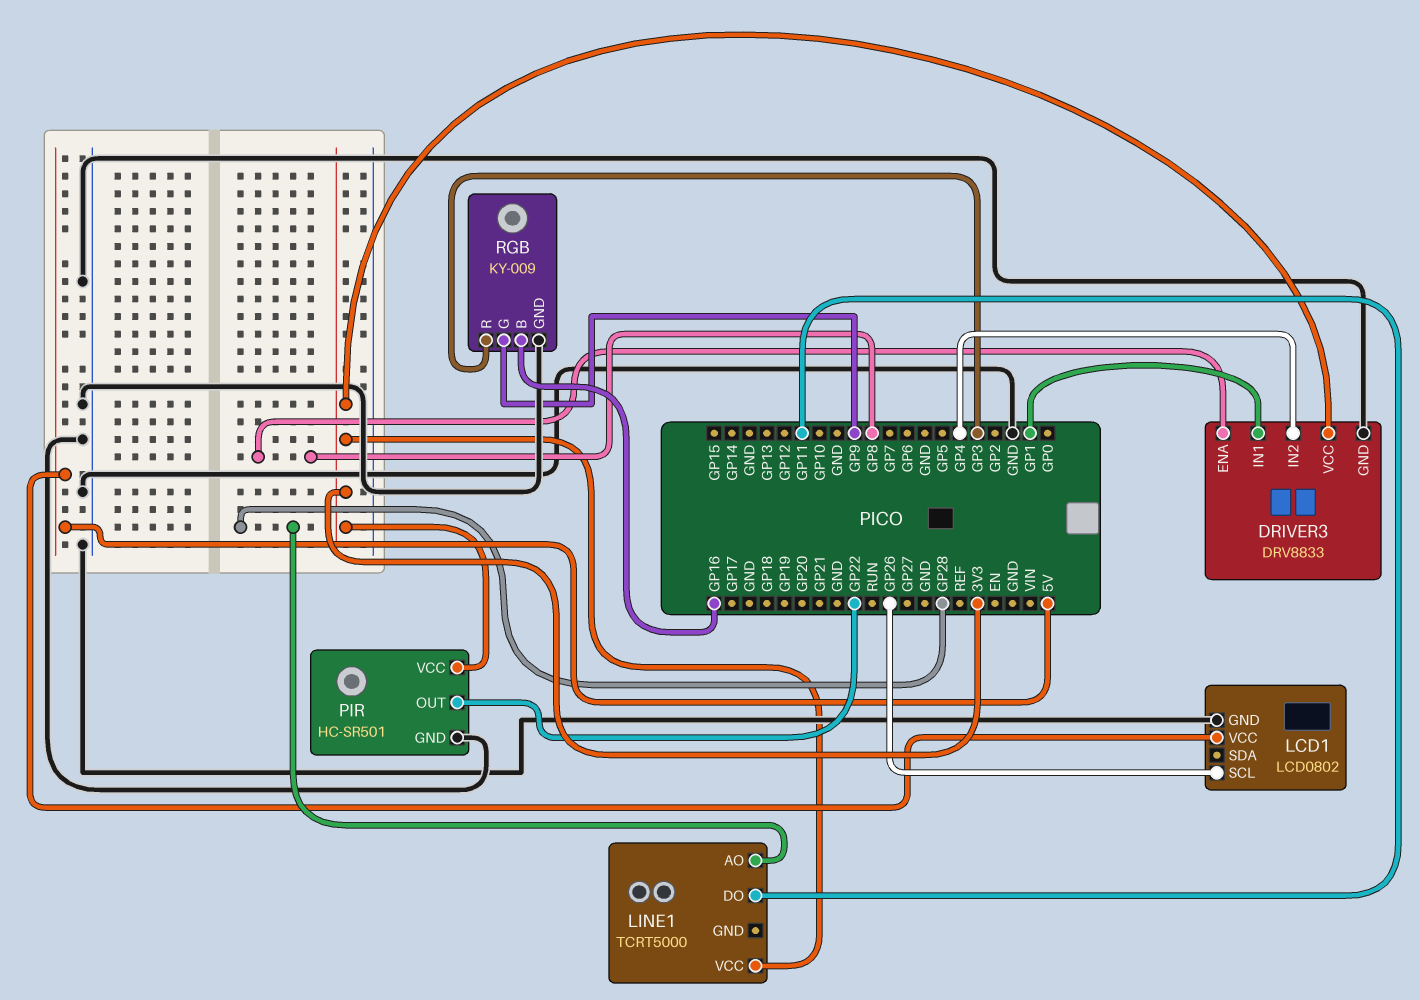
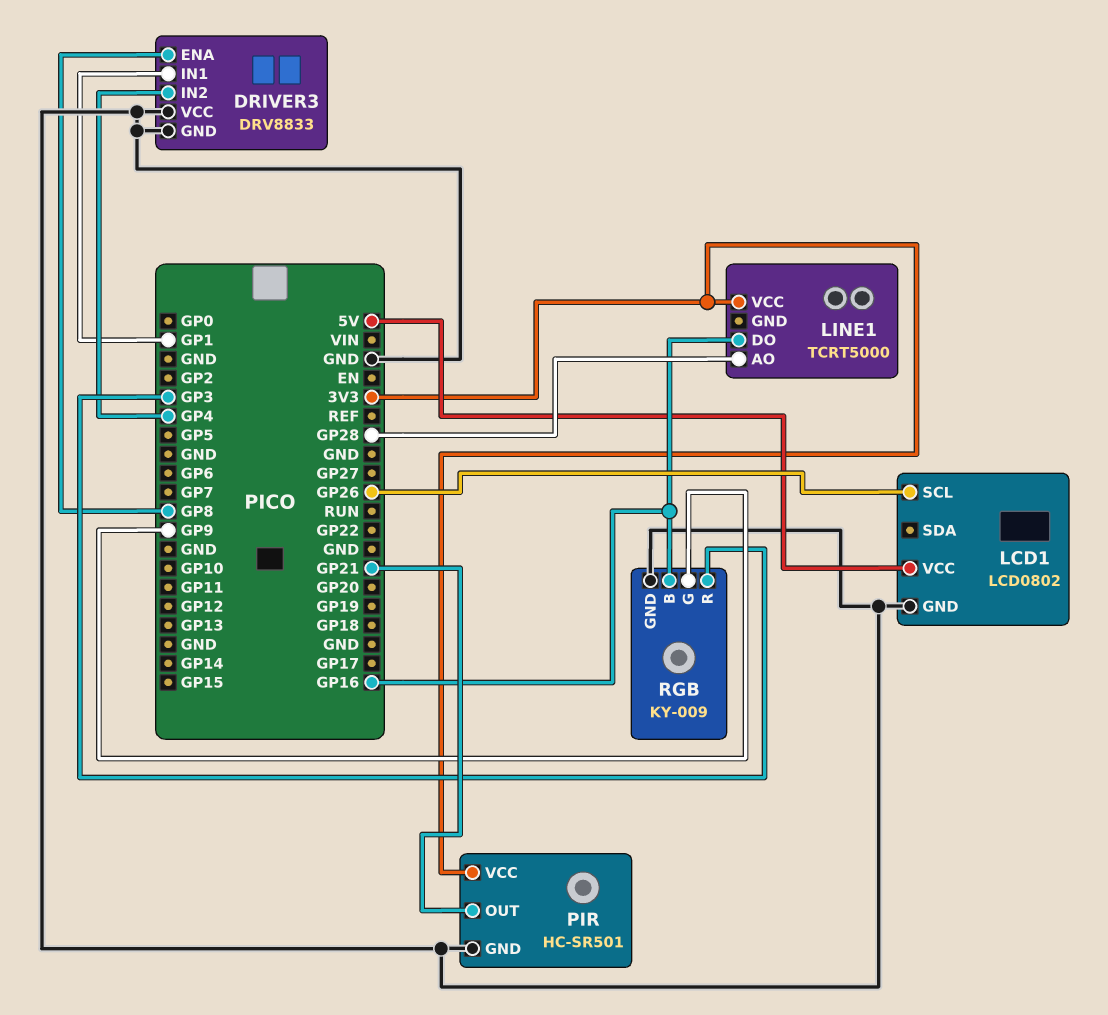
DRIVER3 pin VCC: 3V3 -> GND
LINE1 pin DO: GP11 -> GP16
PIR pin OUT: GP22 -> GP21

